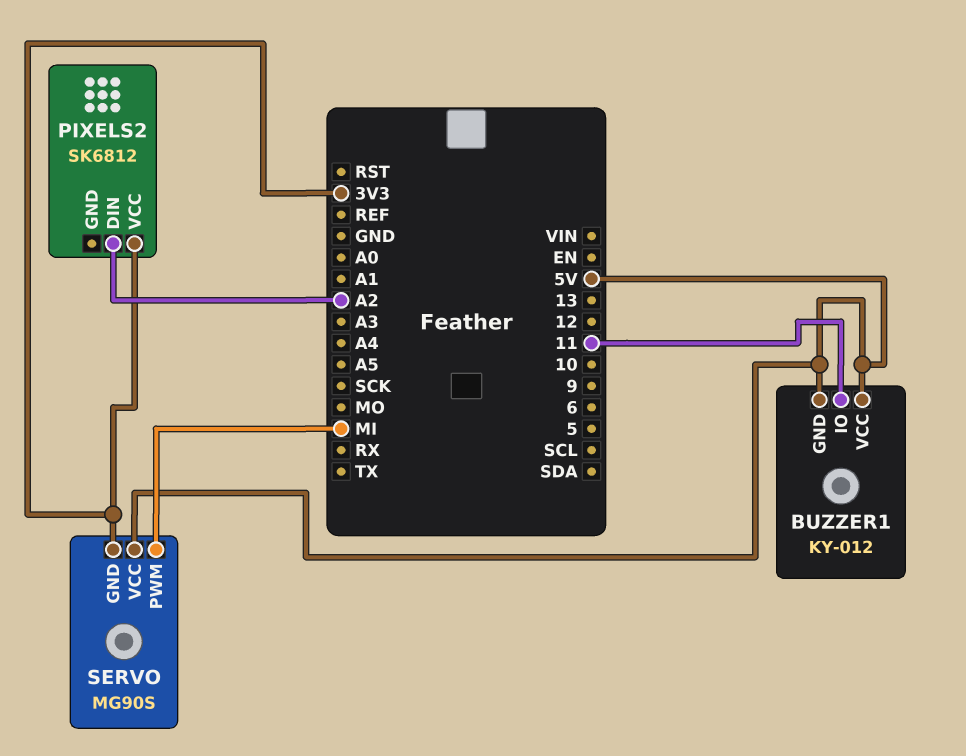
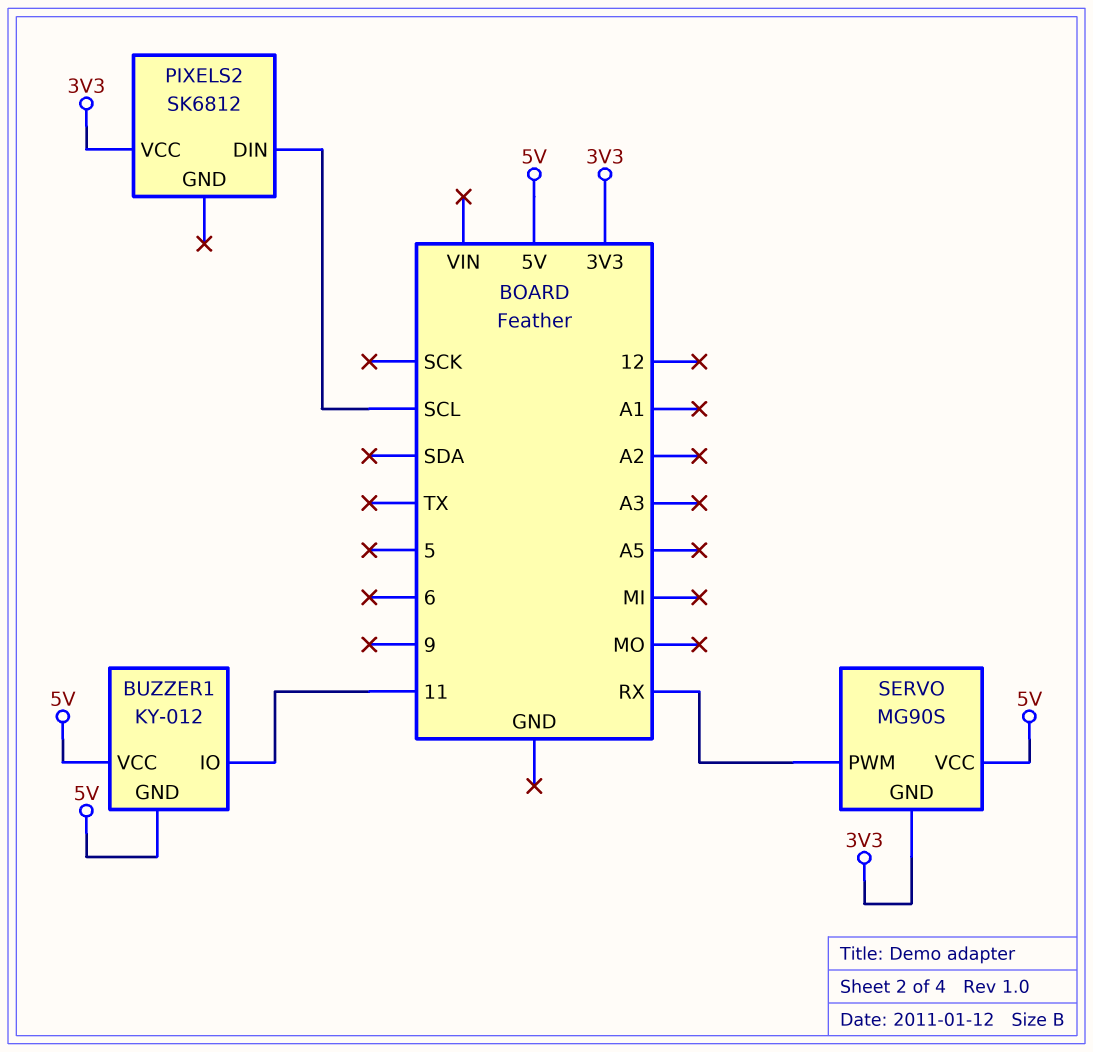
PIXELS2 pin DIN: A2 -> SCL
SERVO pin PWM: MI -> RX

